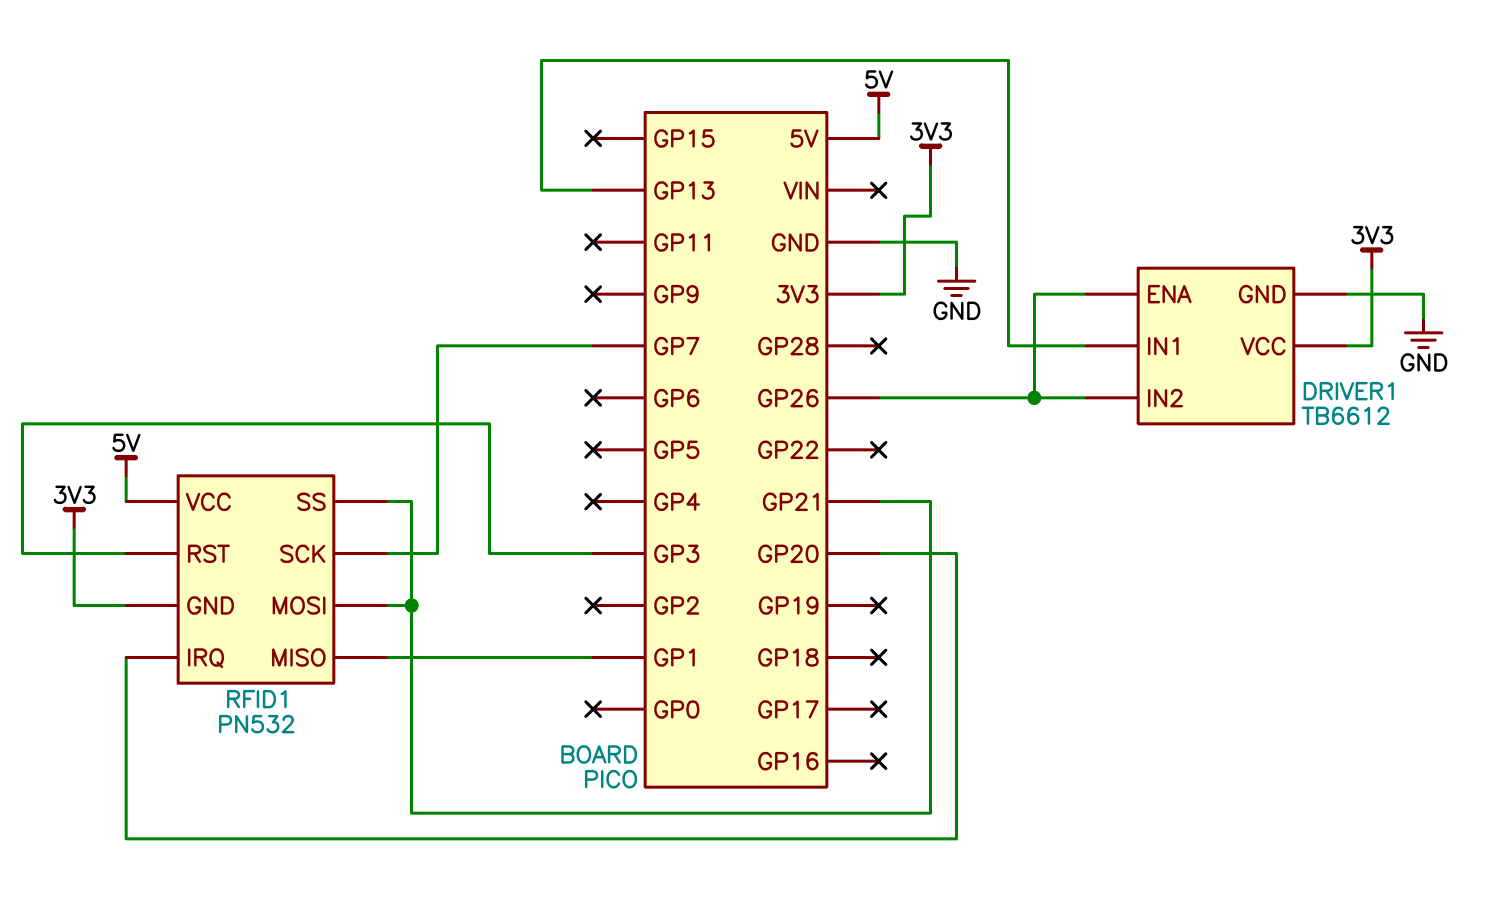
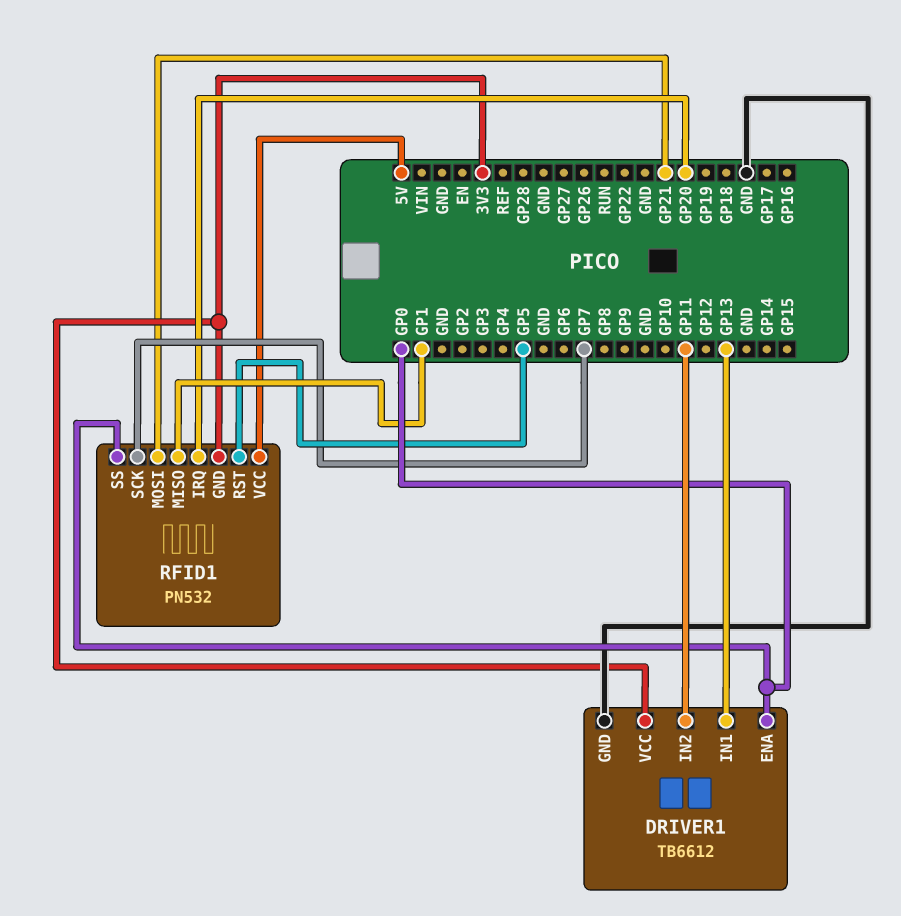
DRIVER1 pin ENA: GP26 -> GP0
DRIVER1 pin IN2: GP26 -> GP11
RFID1 pin RST: GP3 -> GP5
RFID1 pin SS: GP21 -> GP0

